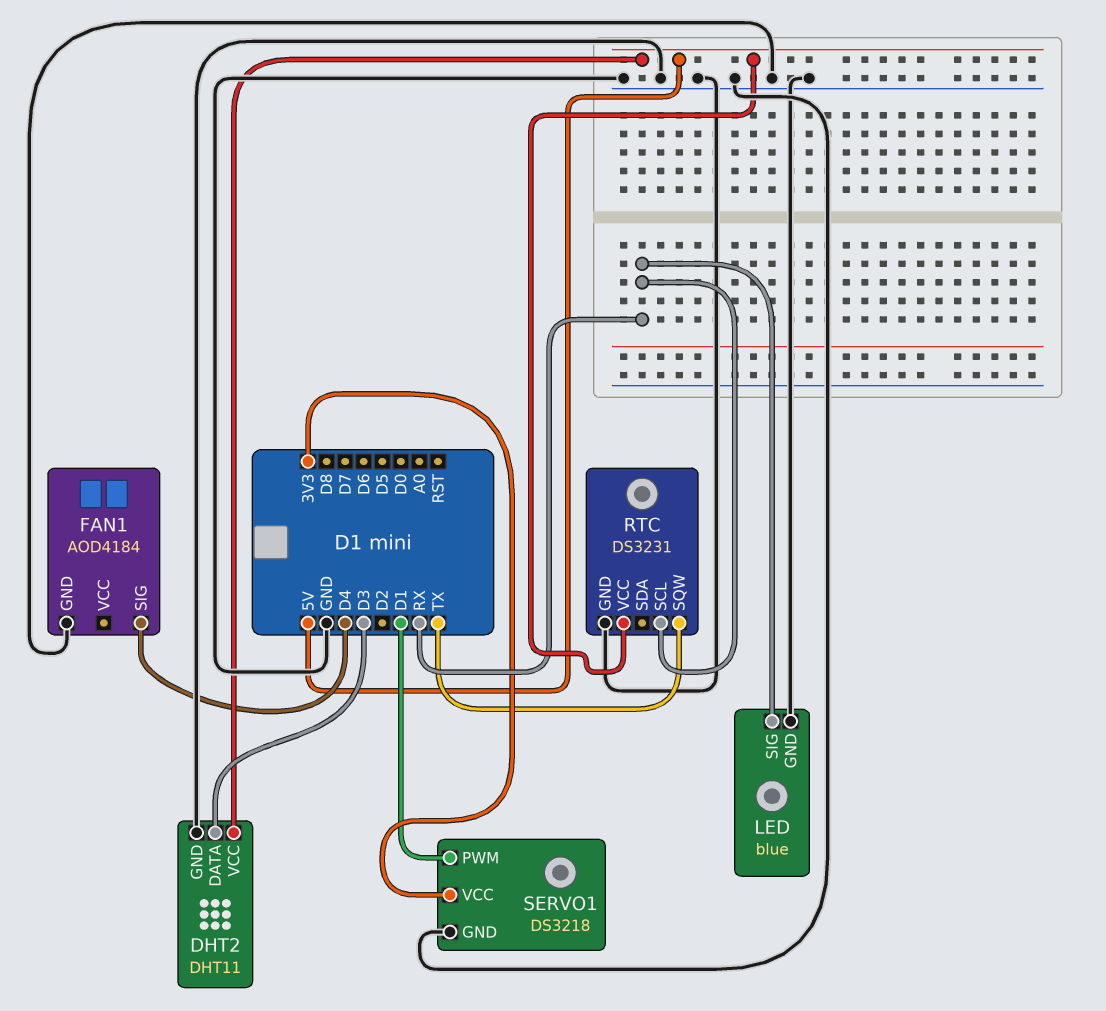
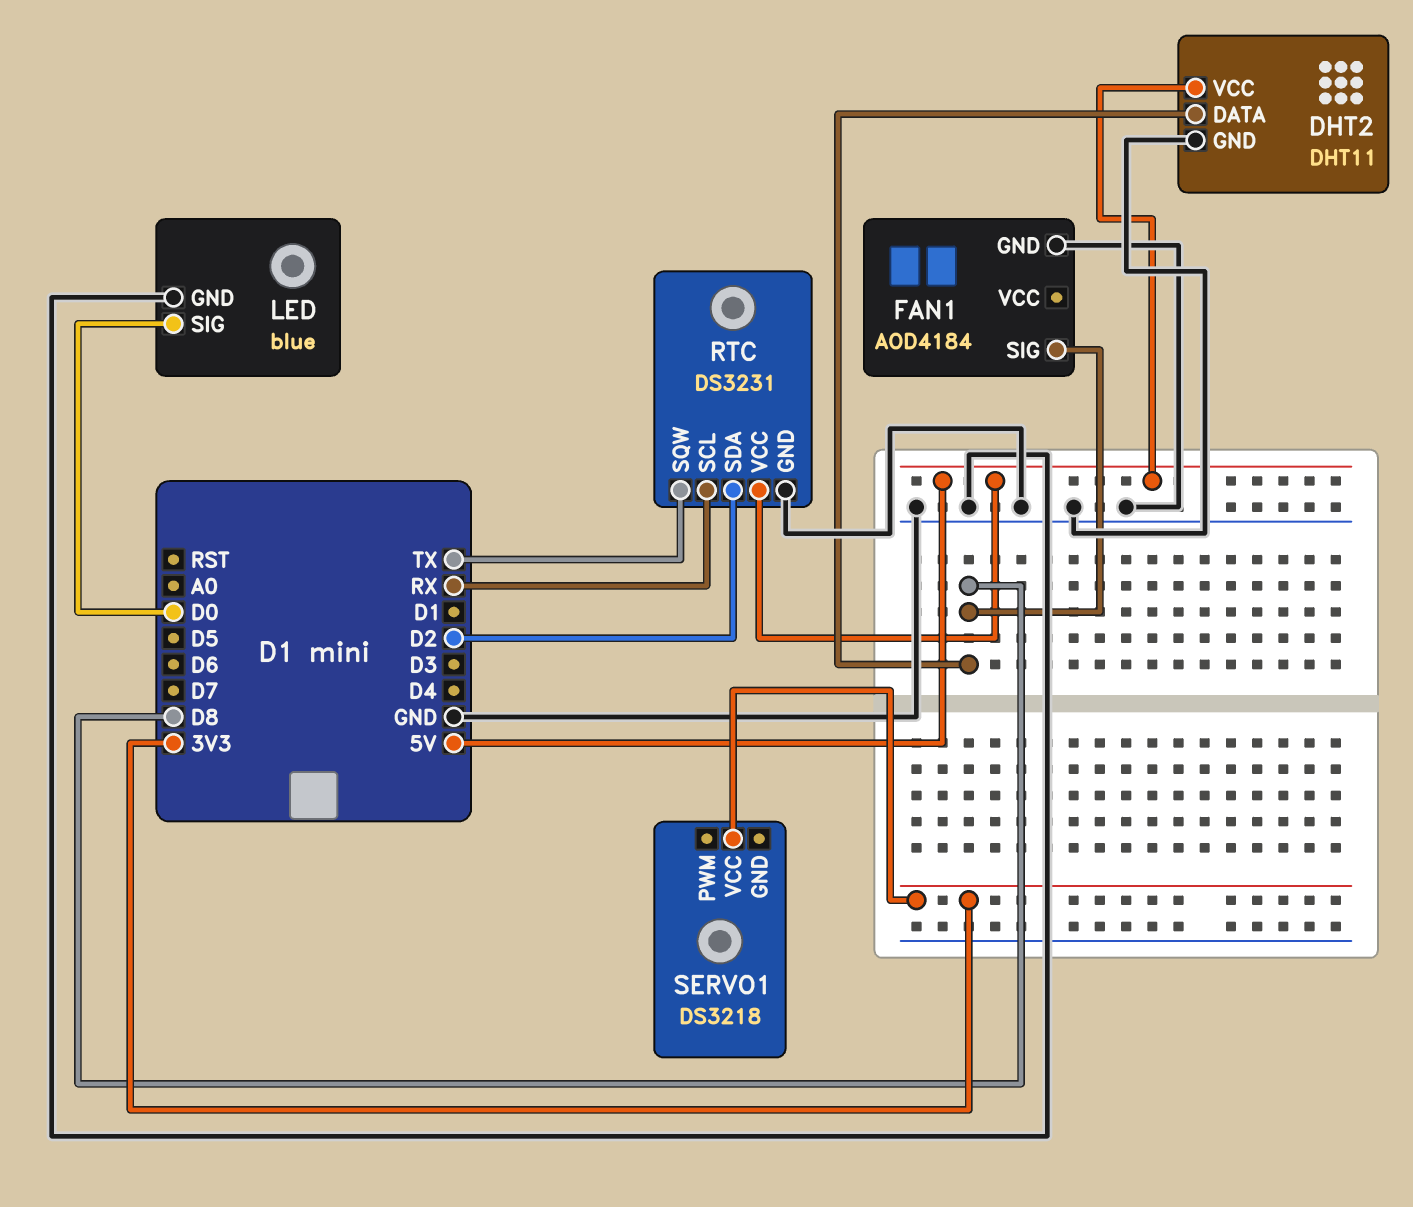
DHT2 pin DATA: D3 -> D8
FAN1 pin SIG: D4 -> D8
LED pin SIG: RX -> D0
RTC pin SDA: none -> D2
SERVO1 pin GND: GND -> none
SERVO1 pin PWM: D1 -> none

